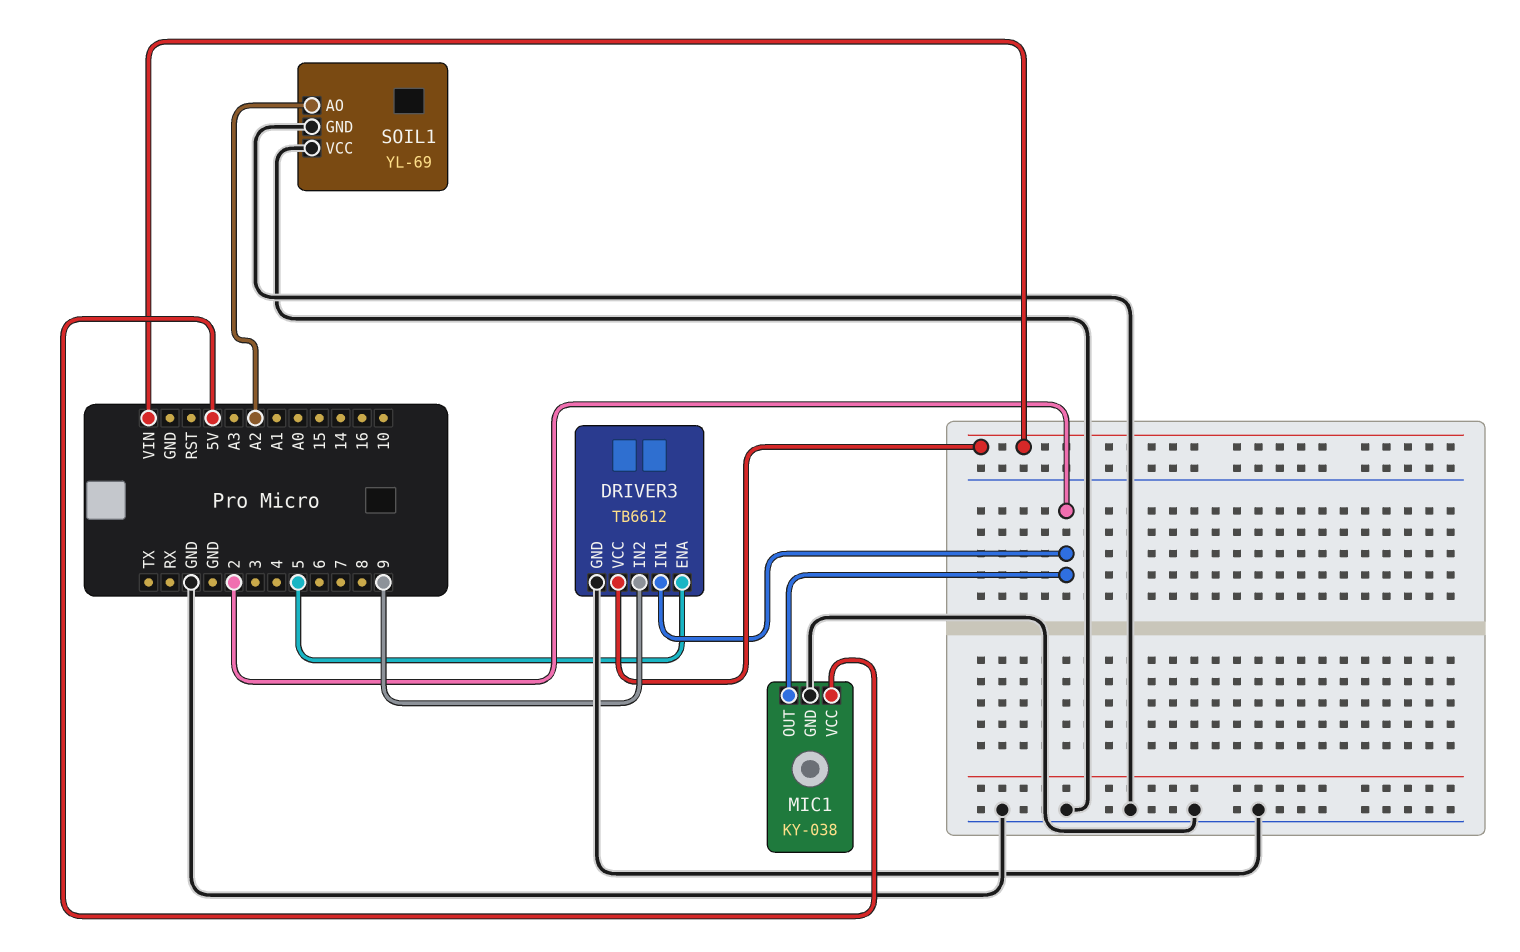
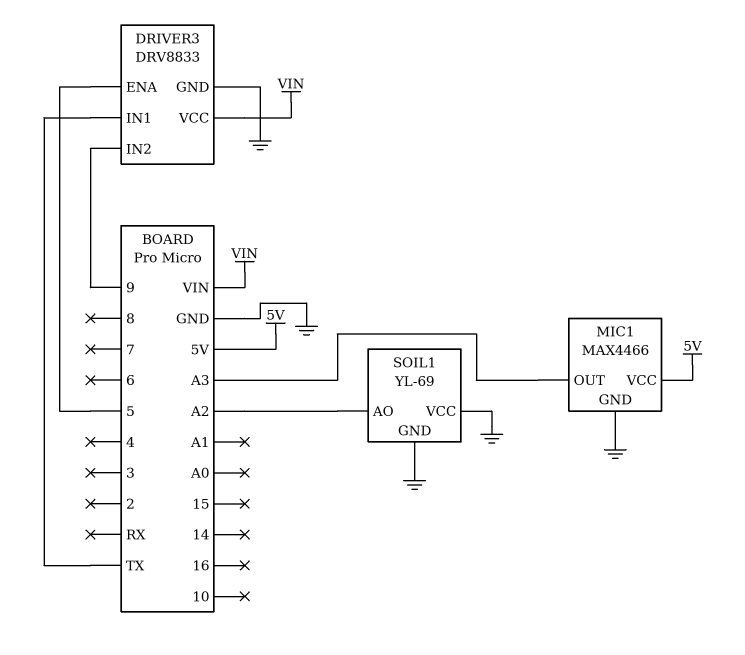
DRIVER3: TB6612 -> DRV8833
DRIVER3 pin IN1: 2 -> TX
MIC1: KY-038 -> MAX4466
MIC1 pin OUT: 2 -> A3

